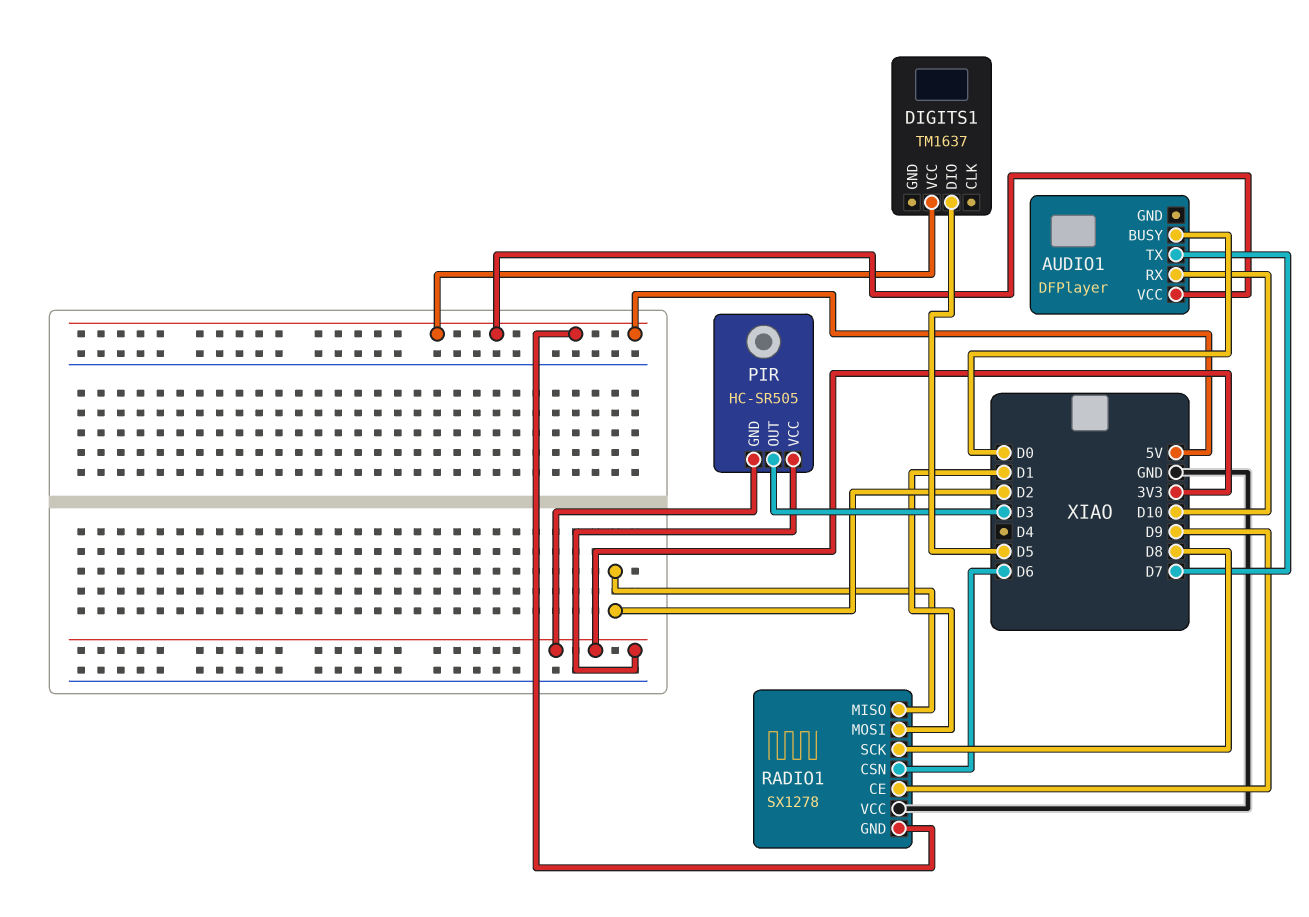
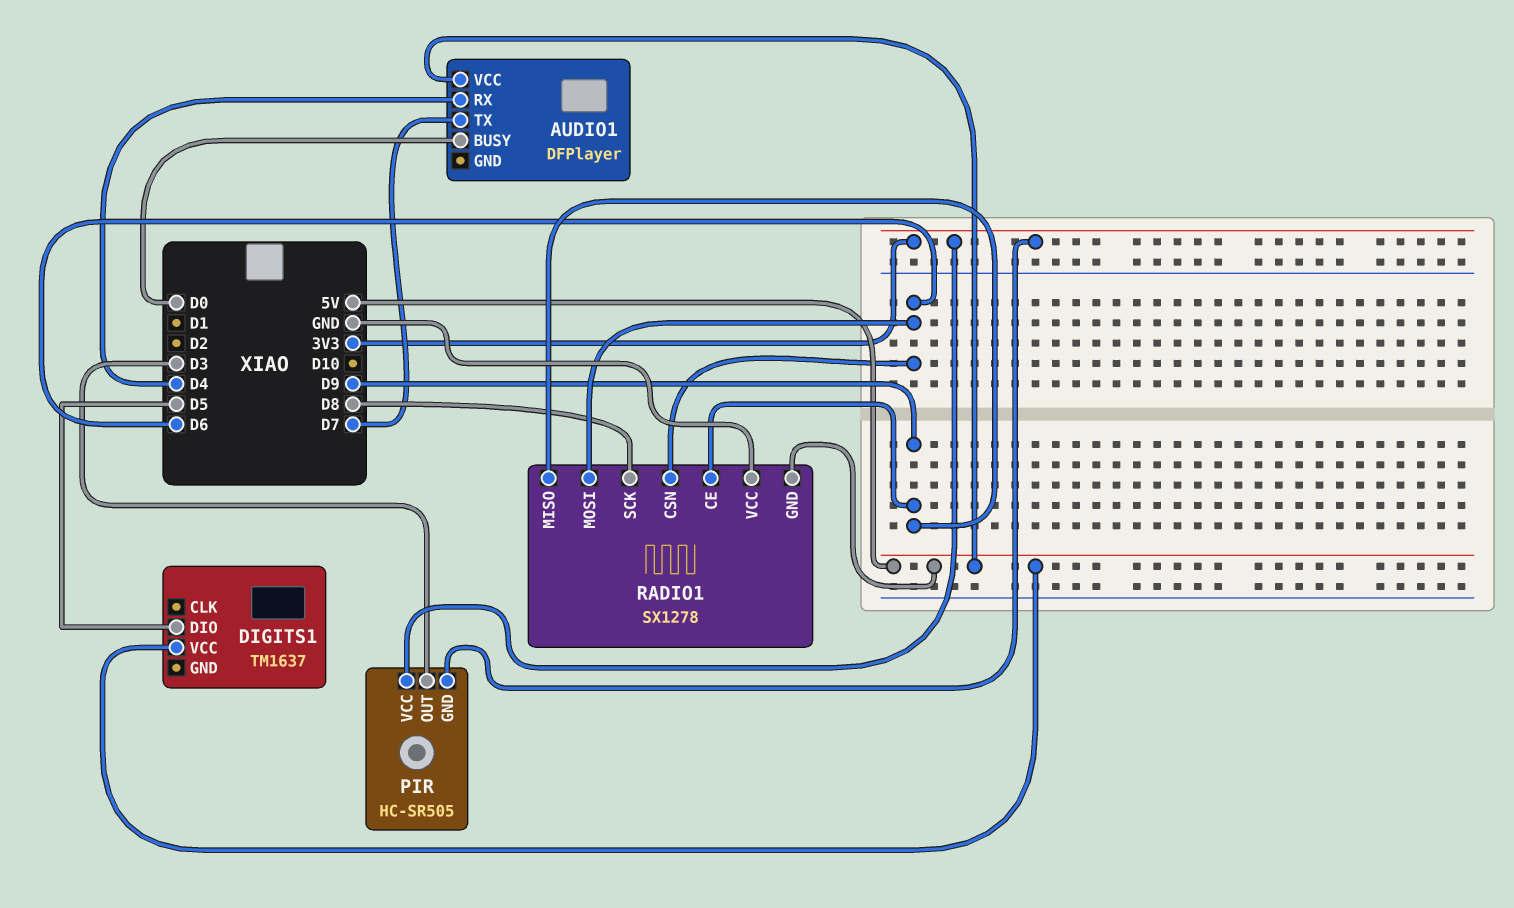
AUDIO1 pin RX: D10 -> D4
RADIO1 pin MISO: D2 -> D9
RADIO1 pin MOSI: D1 -> D6

